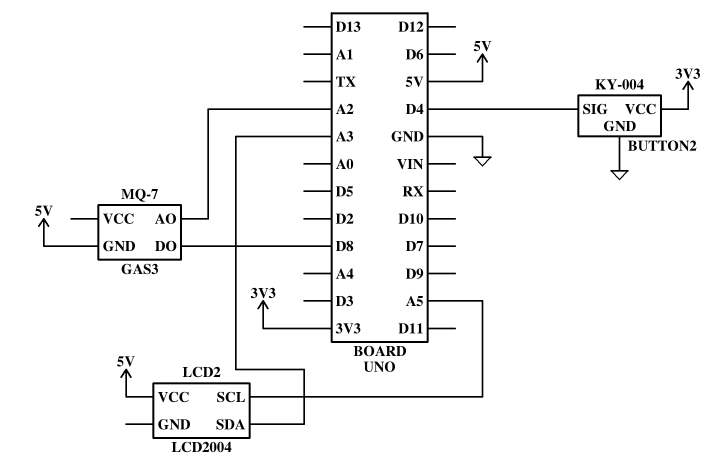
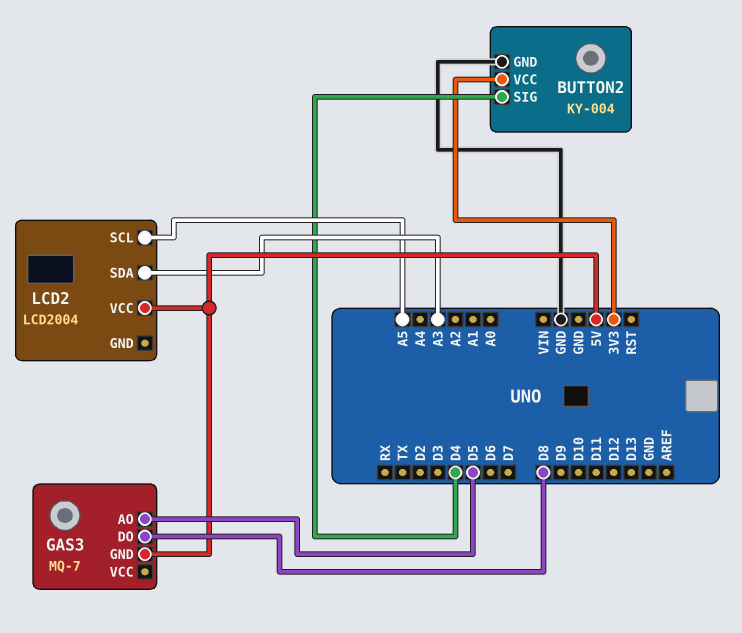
GAS3 pin AO: A2 -> D5

